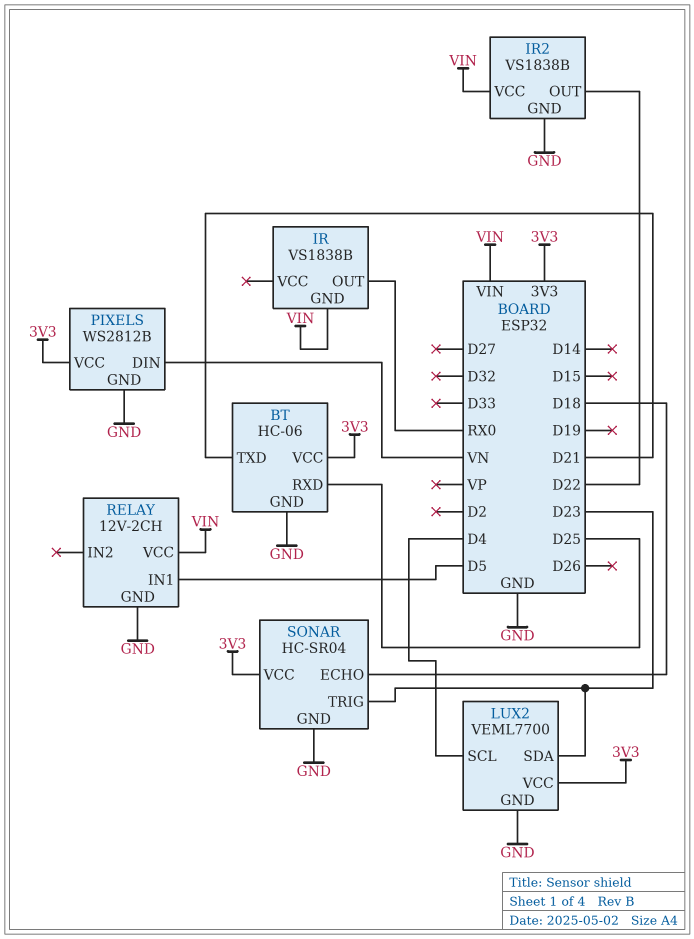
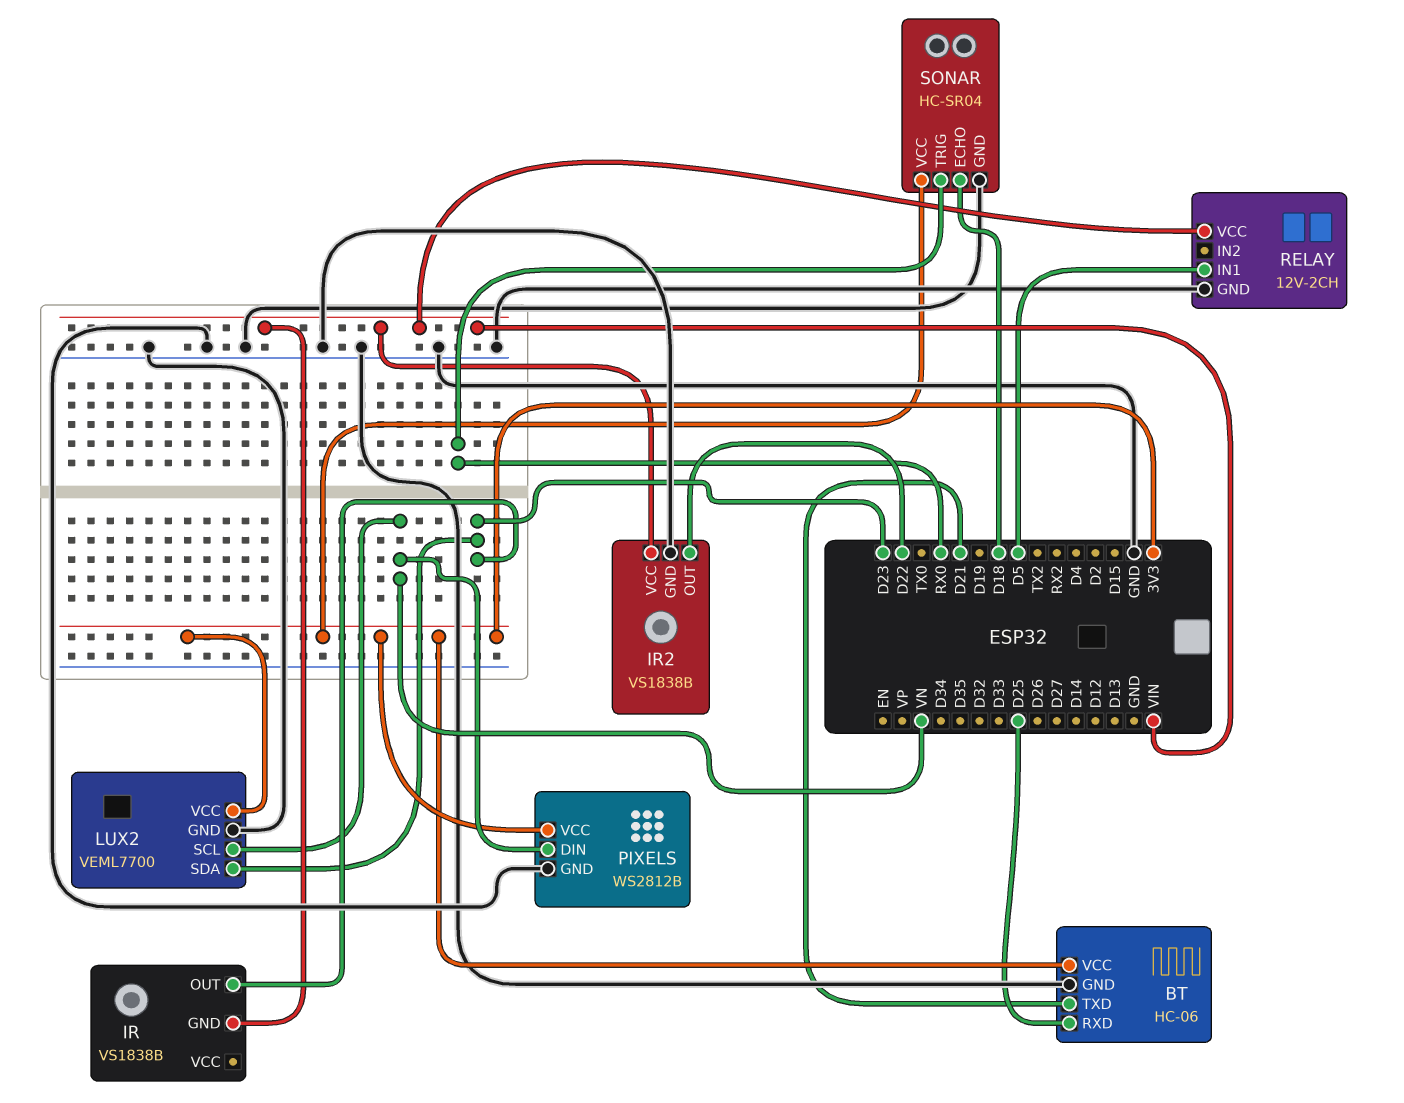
IR pin OUT: RX0 -> D23
LUX2 pin SCL: D4 -> VN
SONAR pin TRIG: D23 -> RX0

